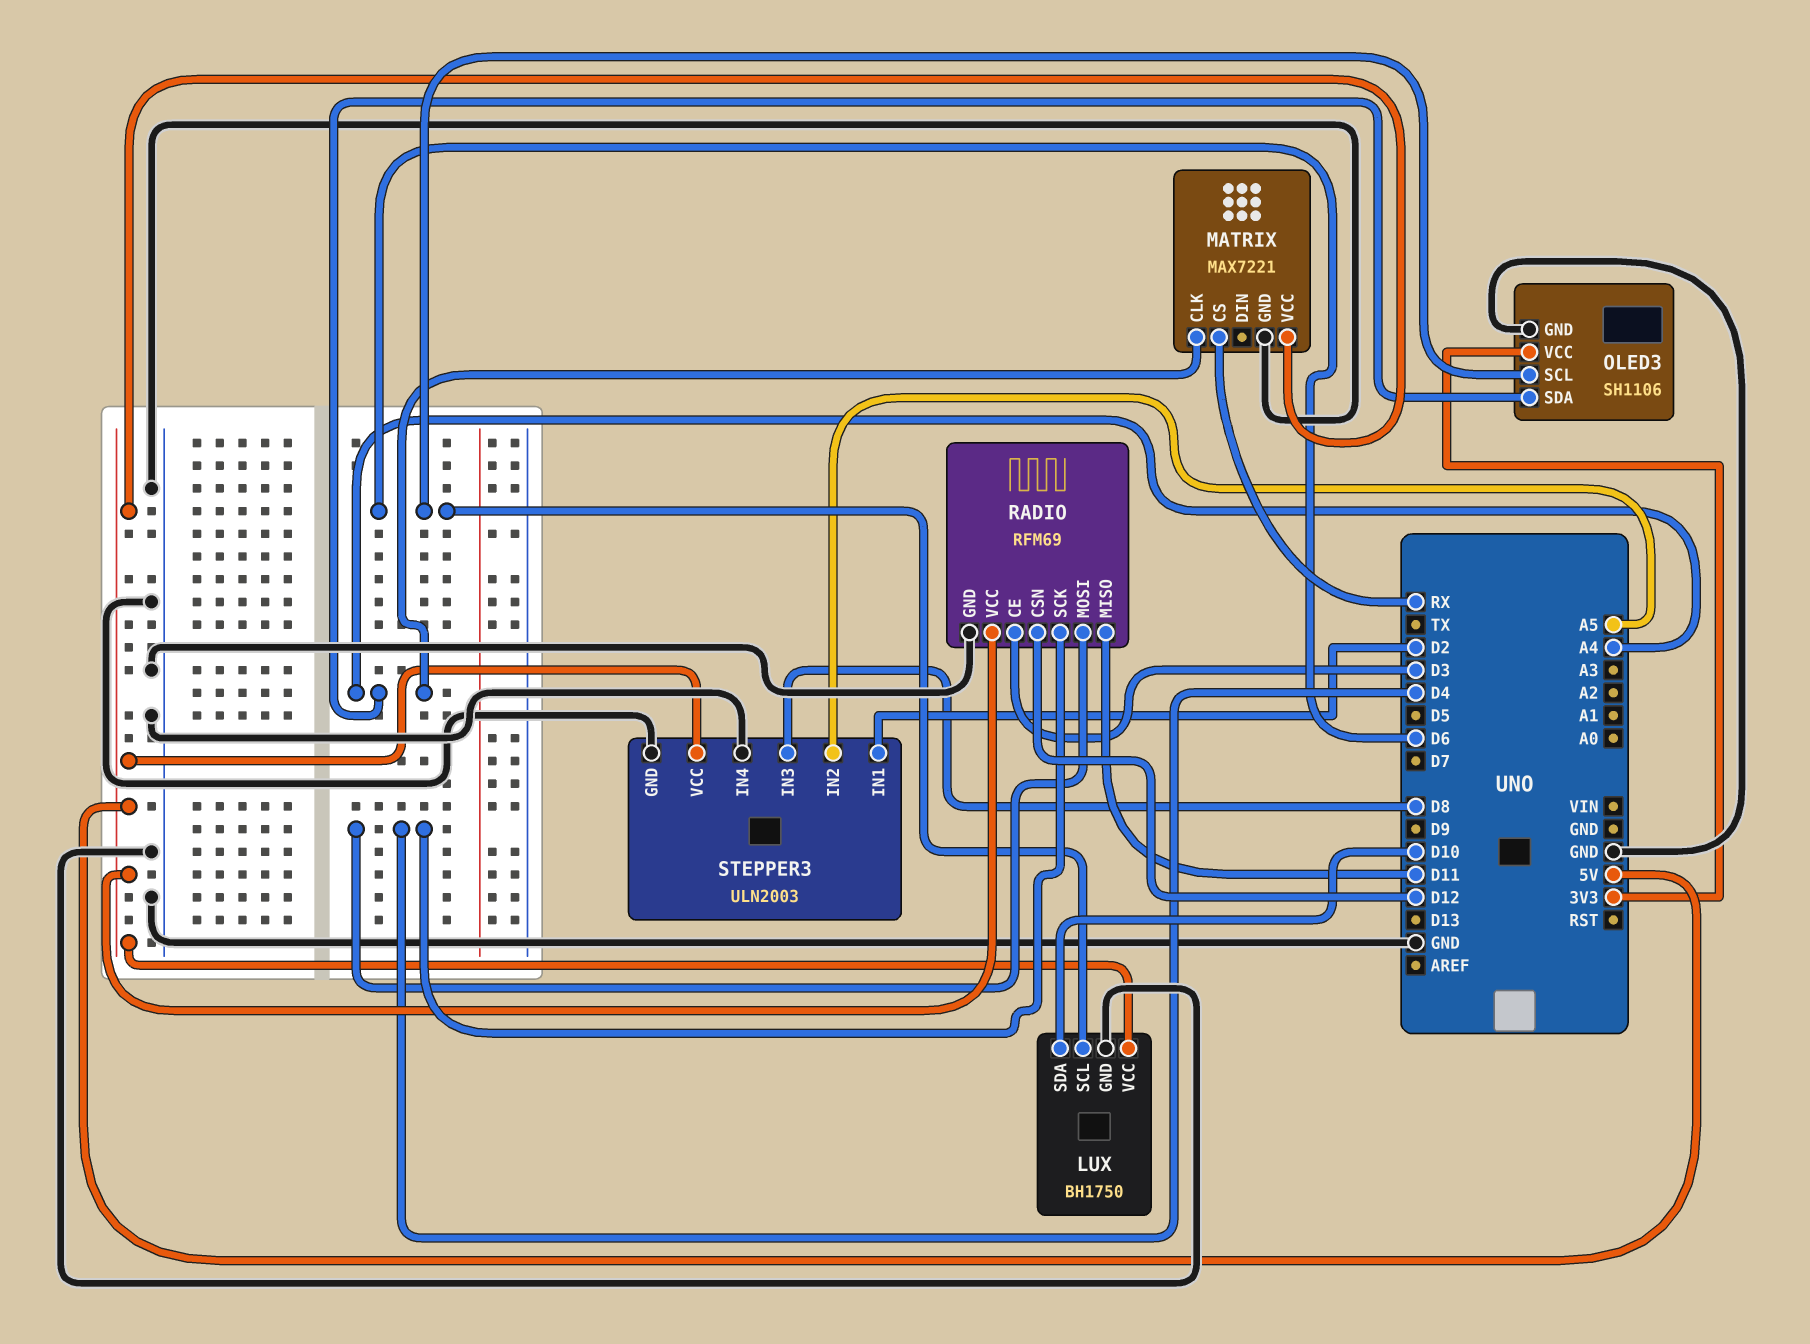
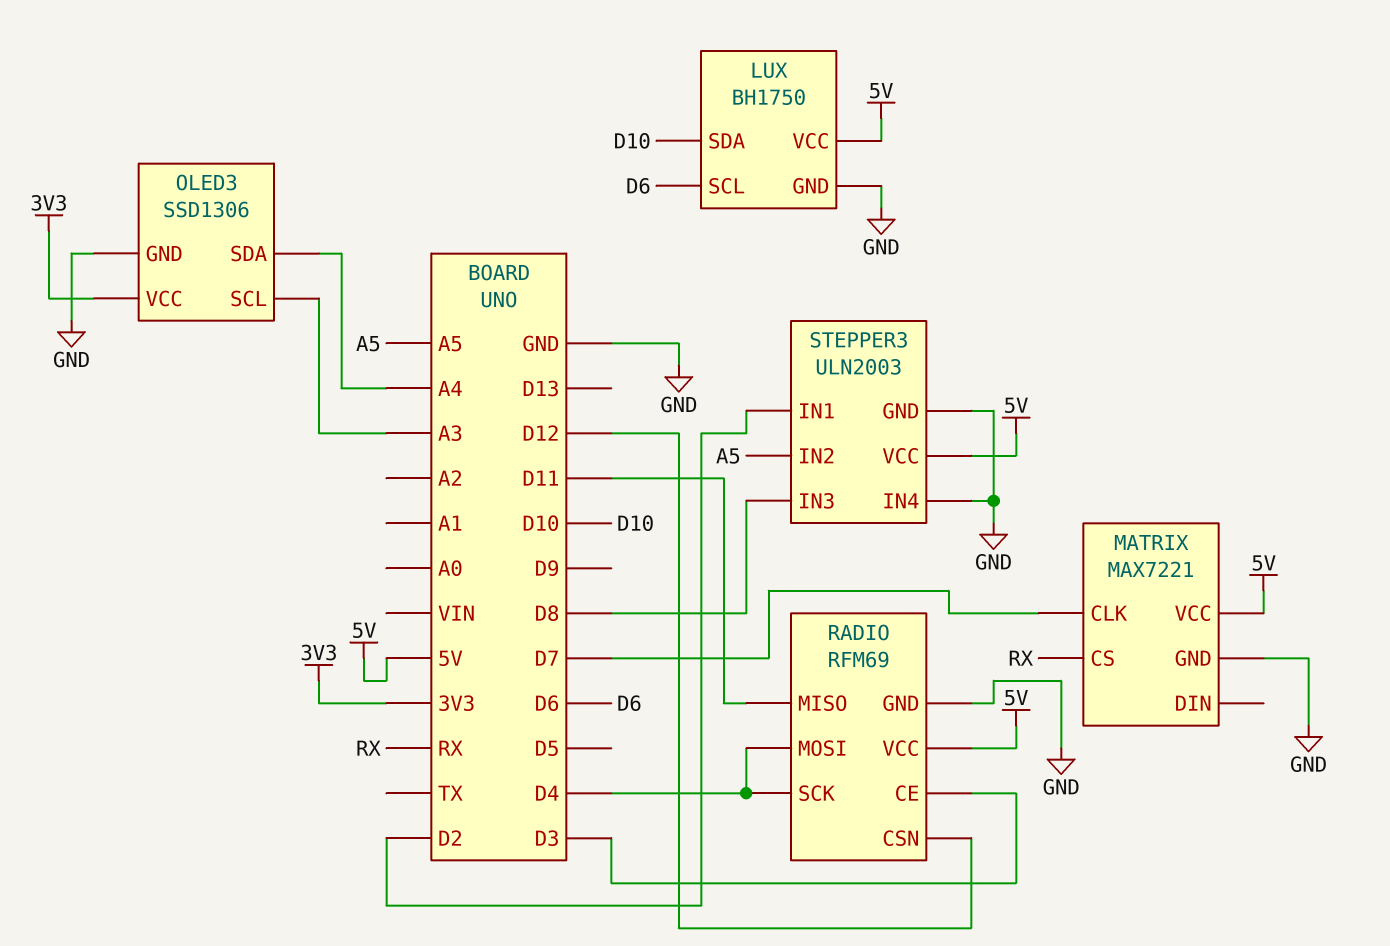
MATRIX pin CLK: A4 -> D7
OLED3: SH1106 -> SSD1306
OLED3 pin SCL: D6 -> A3

